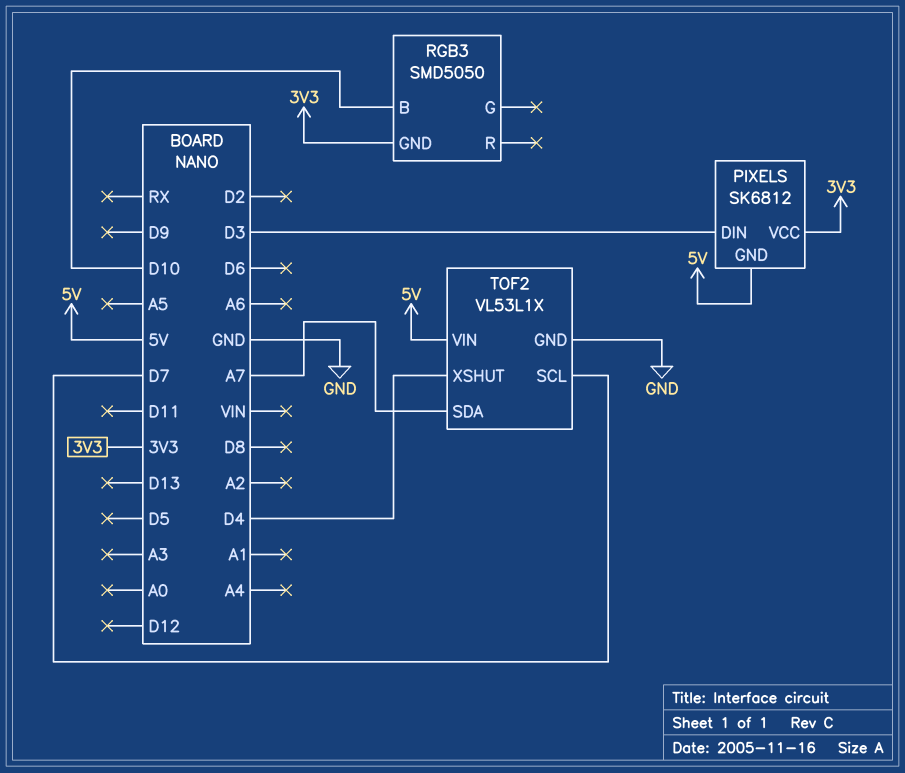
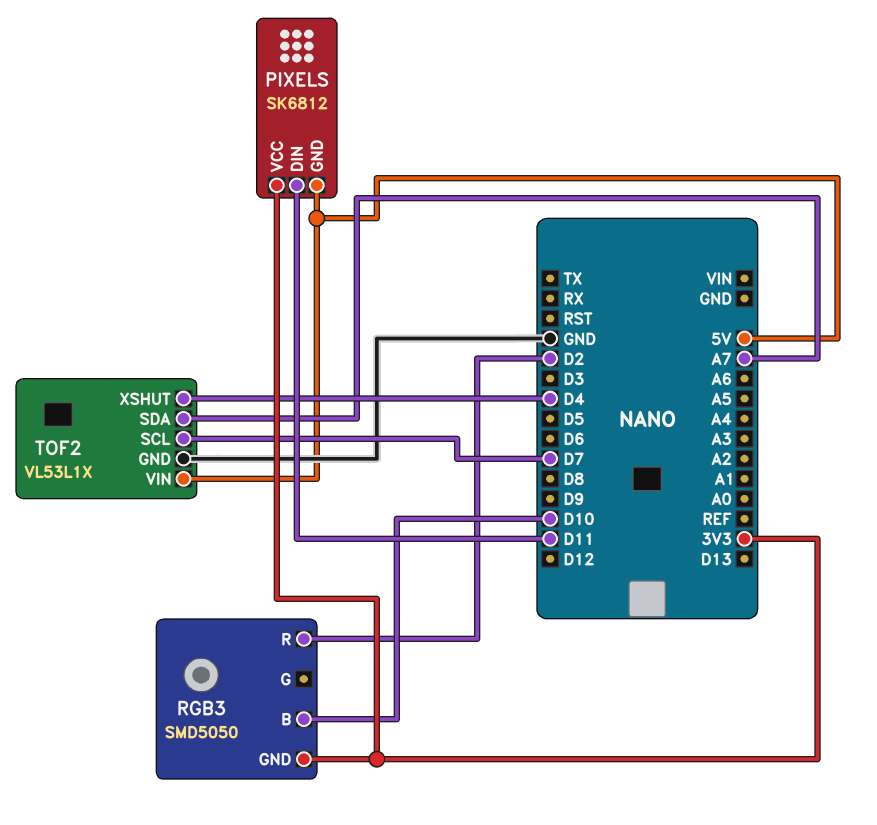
PIXELS pin DIN: D3 -> D11
RGB3 pin R: none -> D2

